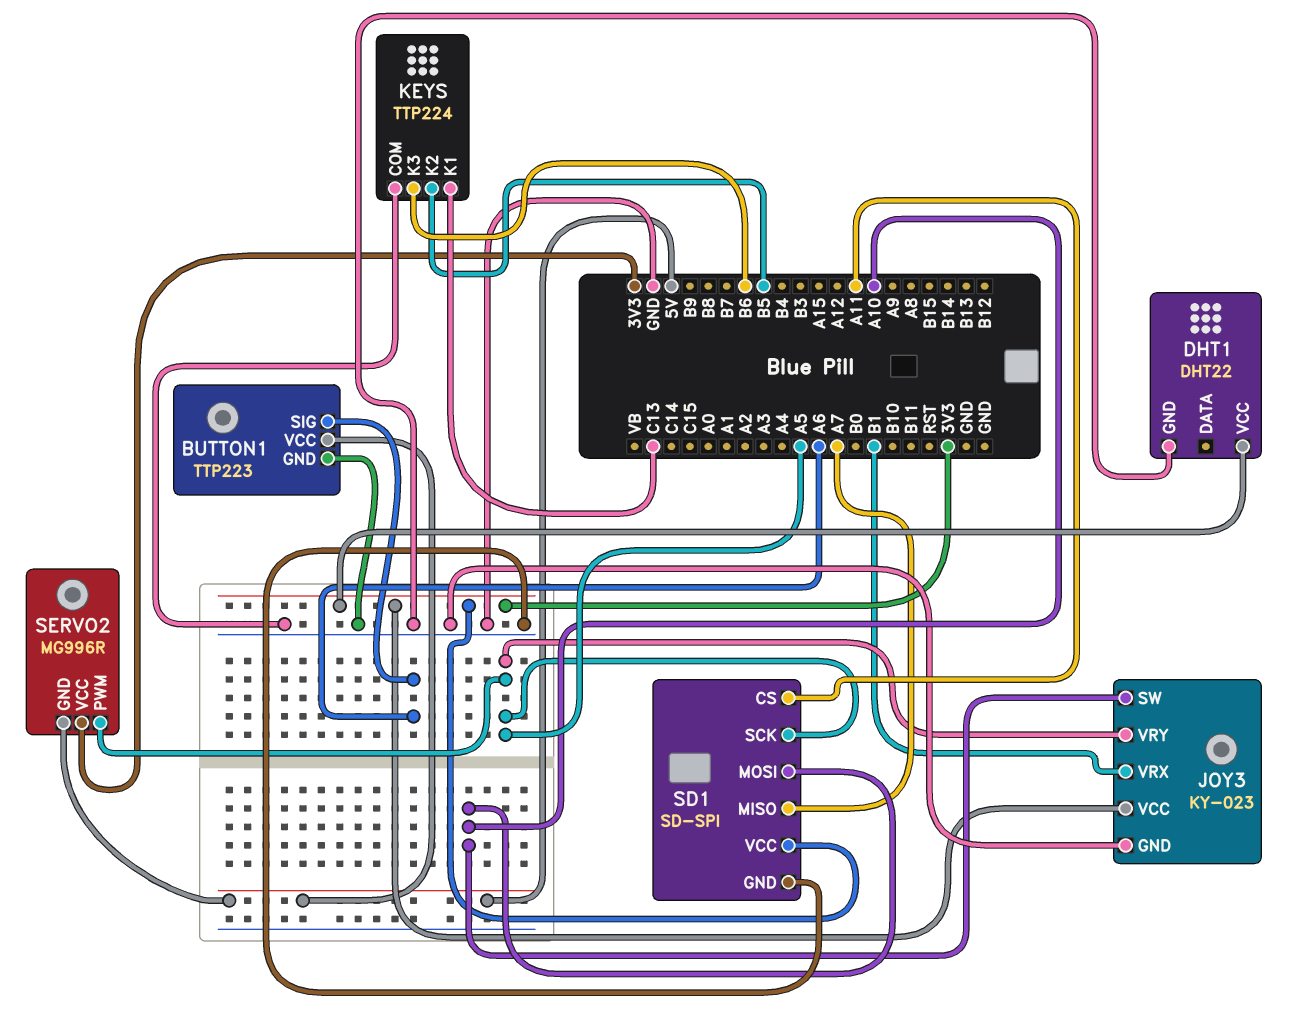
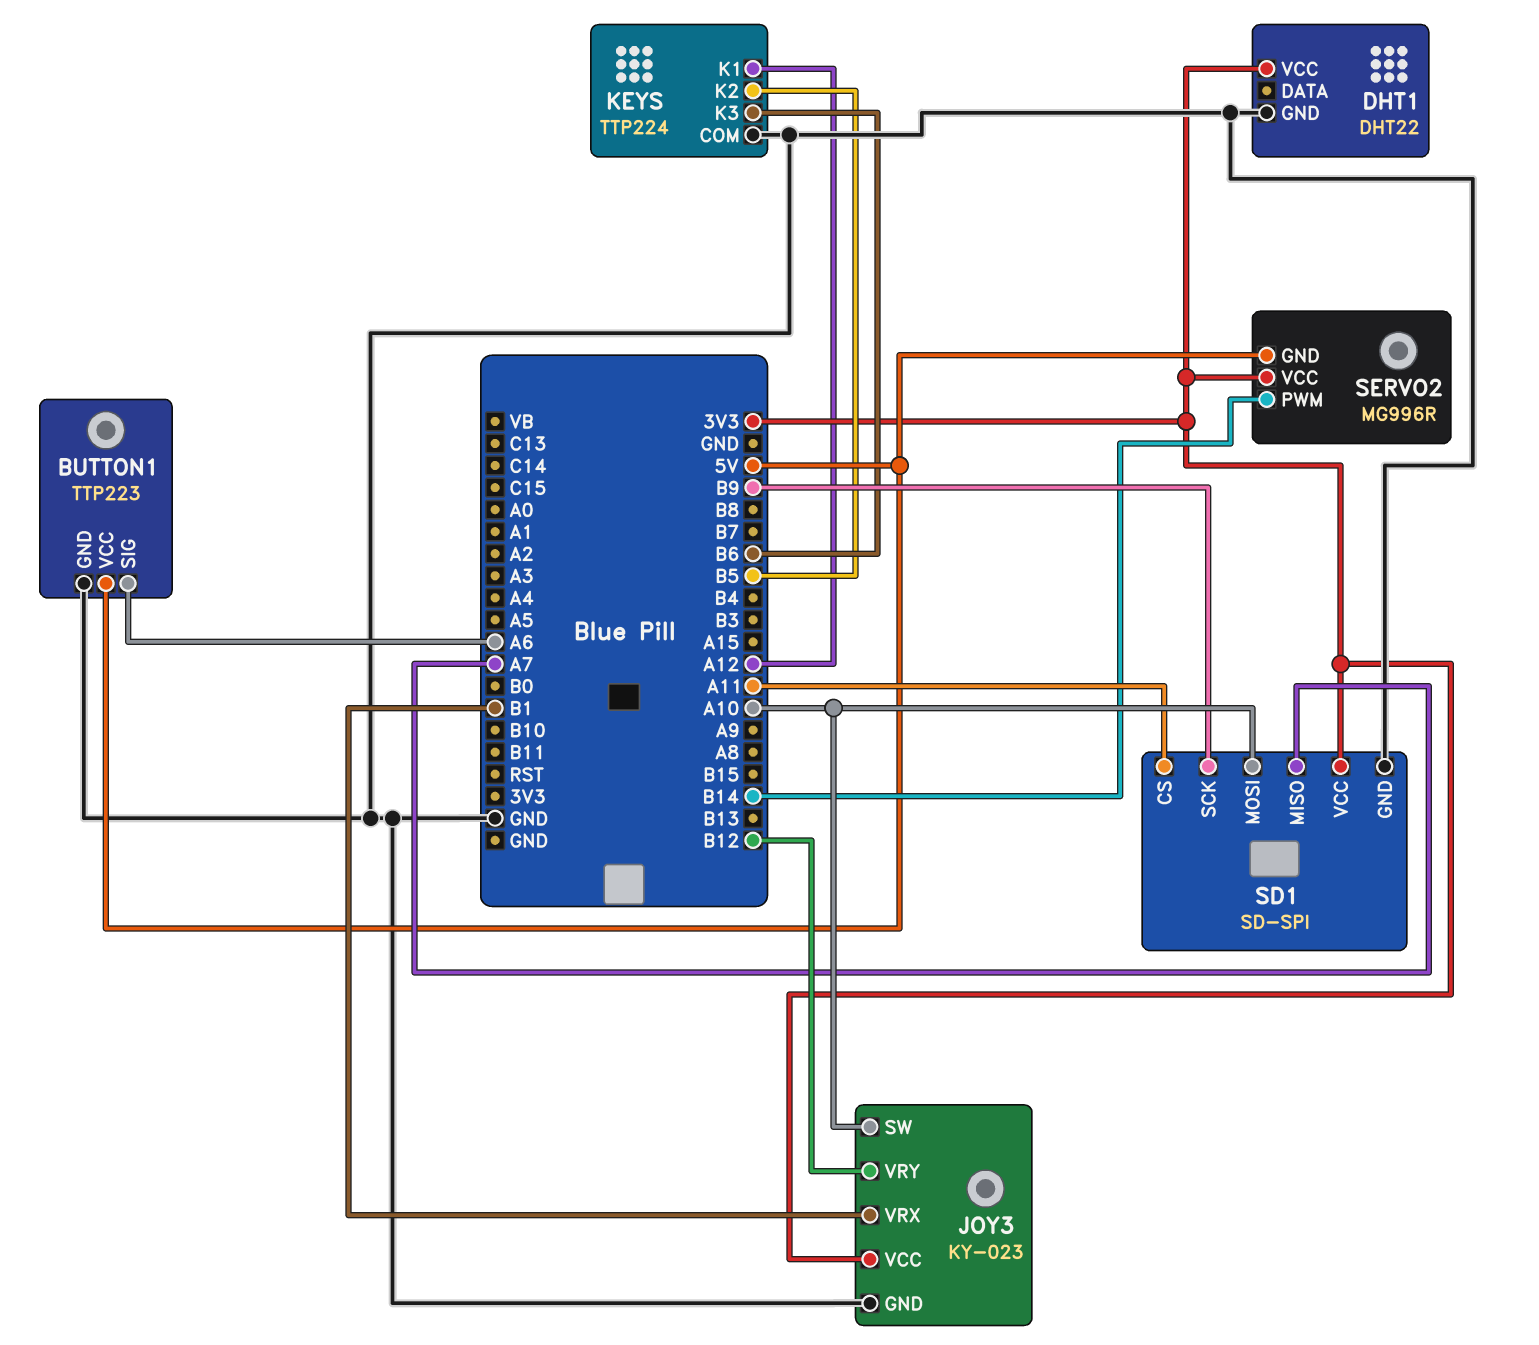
JOY3 pin VRY: A5 -> B12
KEYS pin K1: C13 -> A12
SD1 pin SCK: A5 -> B9
SERVO2 pin PWM: A5 -> B14

